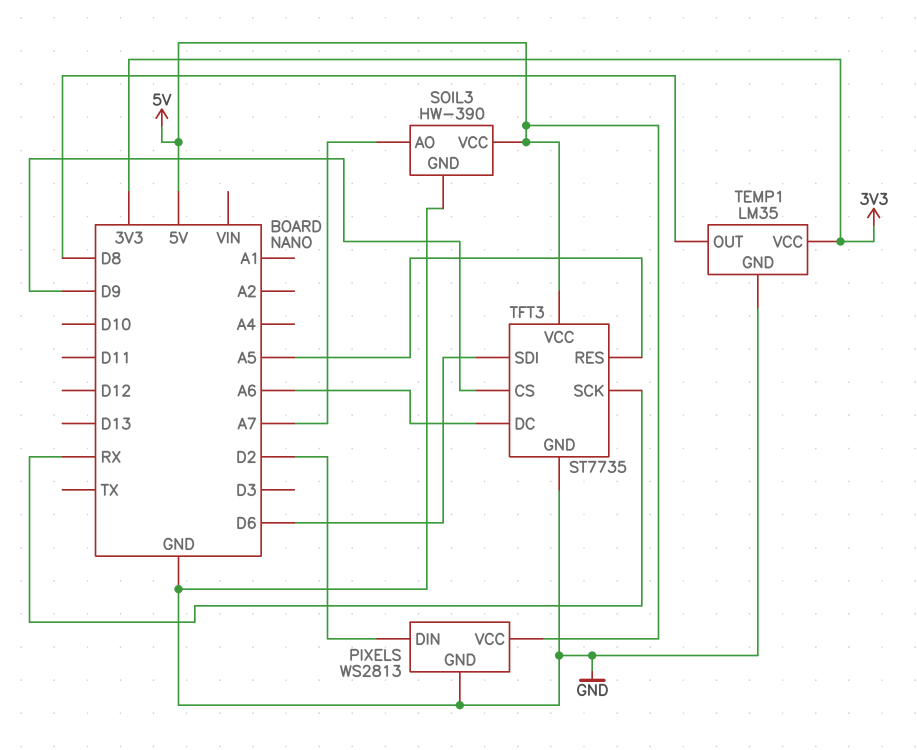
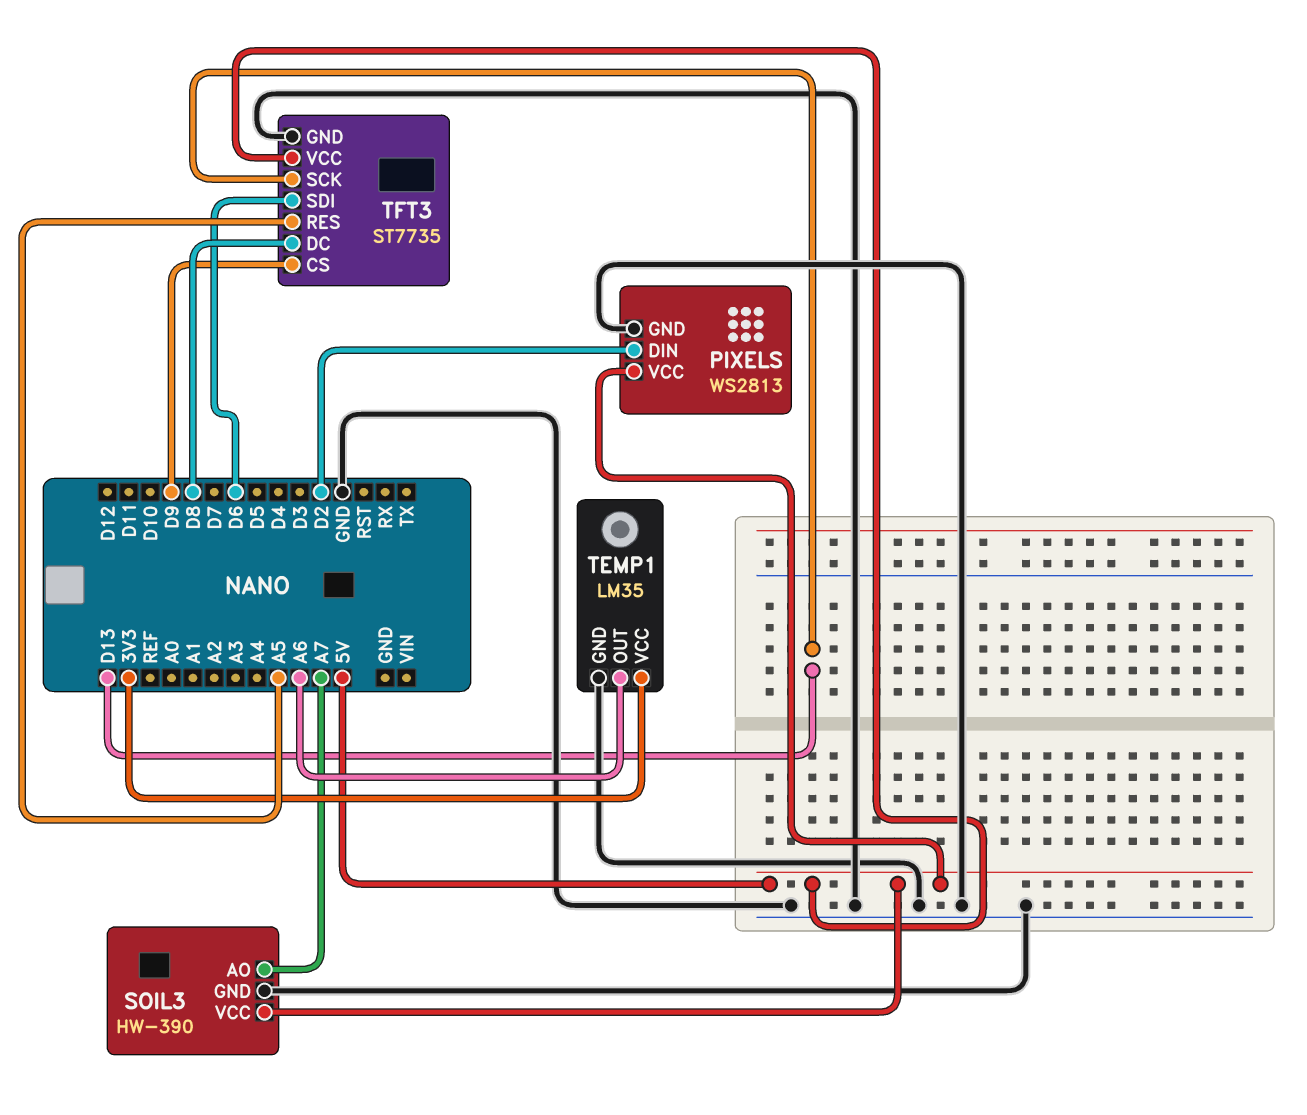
TEMP1 pin OUT: D8 -> A6
TFT3 pin DC: A6 -> D8
TFT3 pin SCK: RX -> D13

